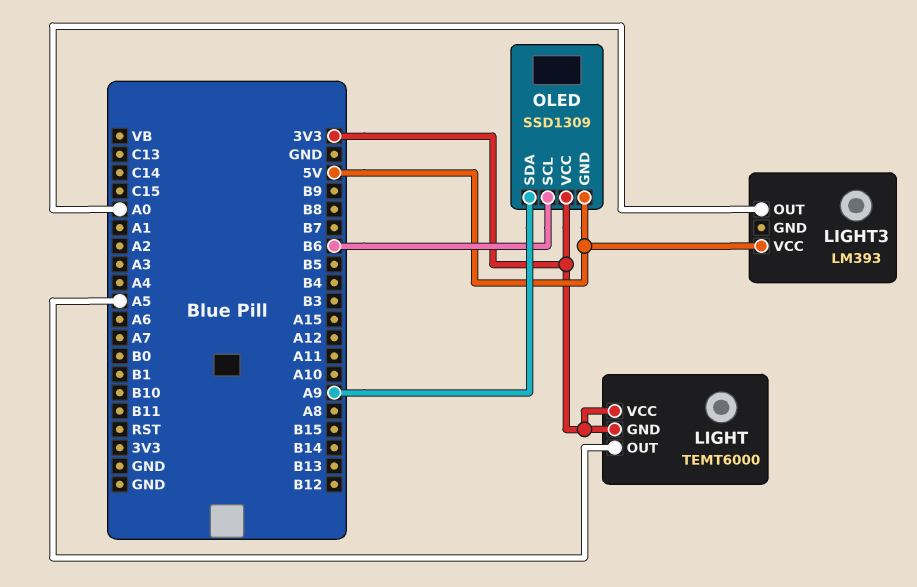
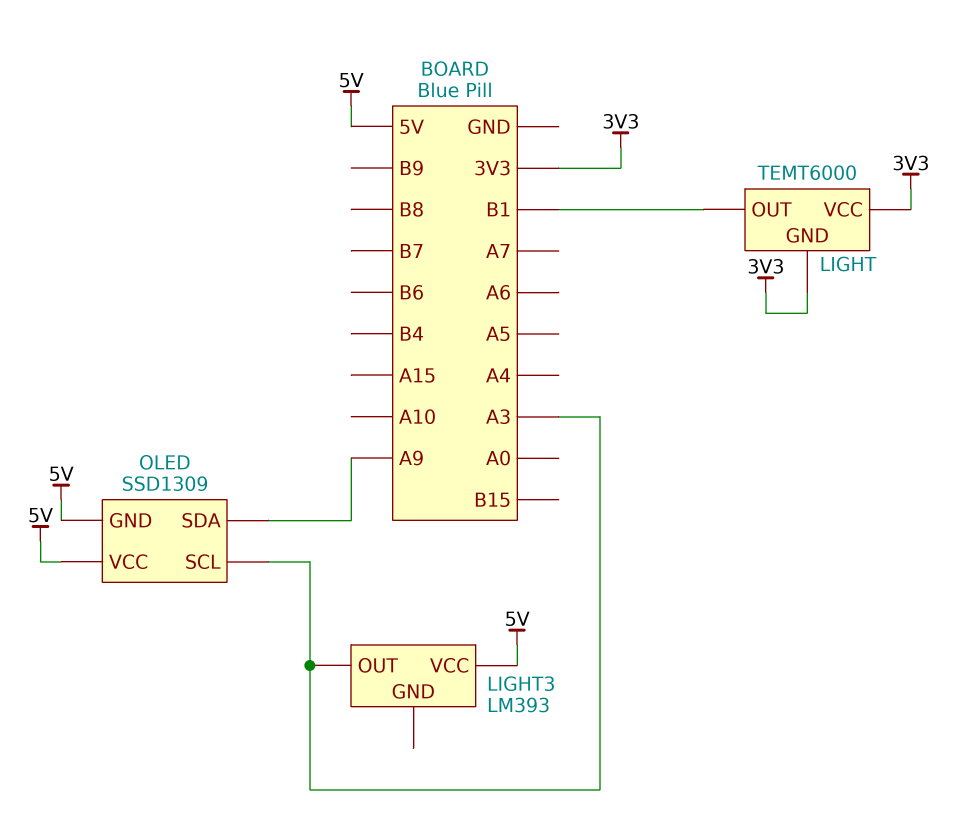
LIGHT pin OUT: A5 -> B1
LIGHT3 pin OUT: A0 -> A3
OLED pin SCL: B6 -> A3
OLED pin VCC: 3V3 -> 5V

